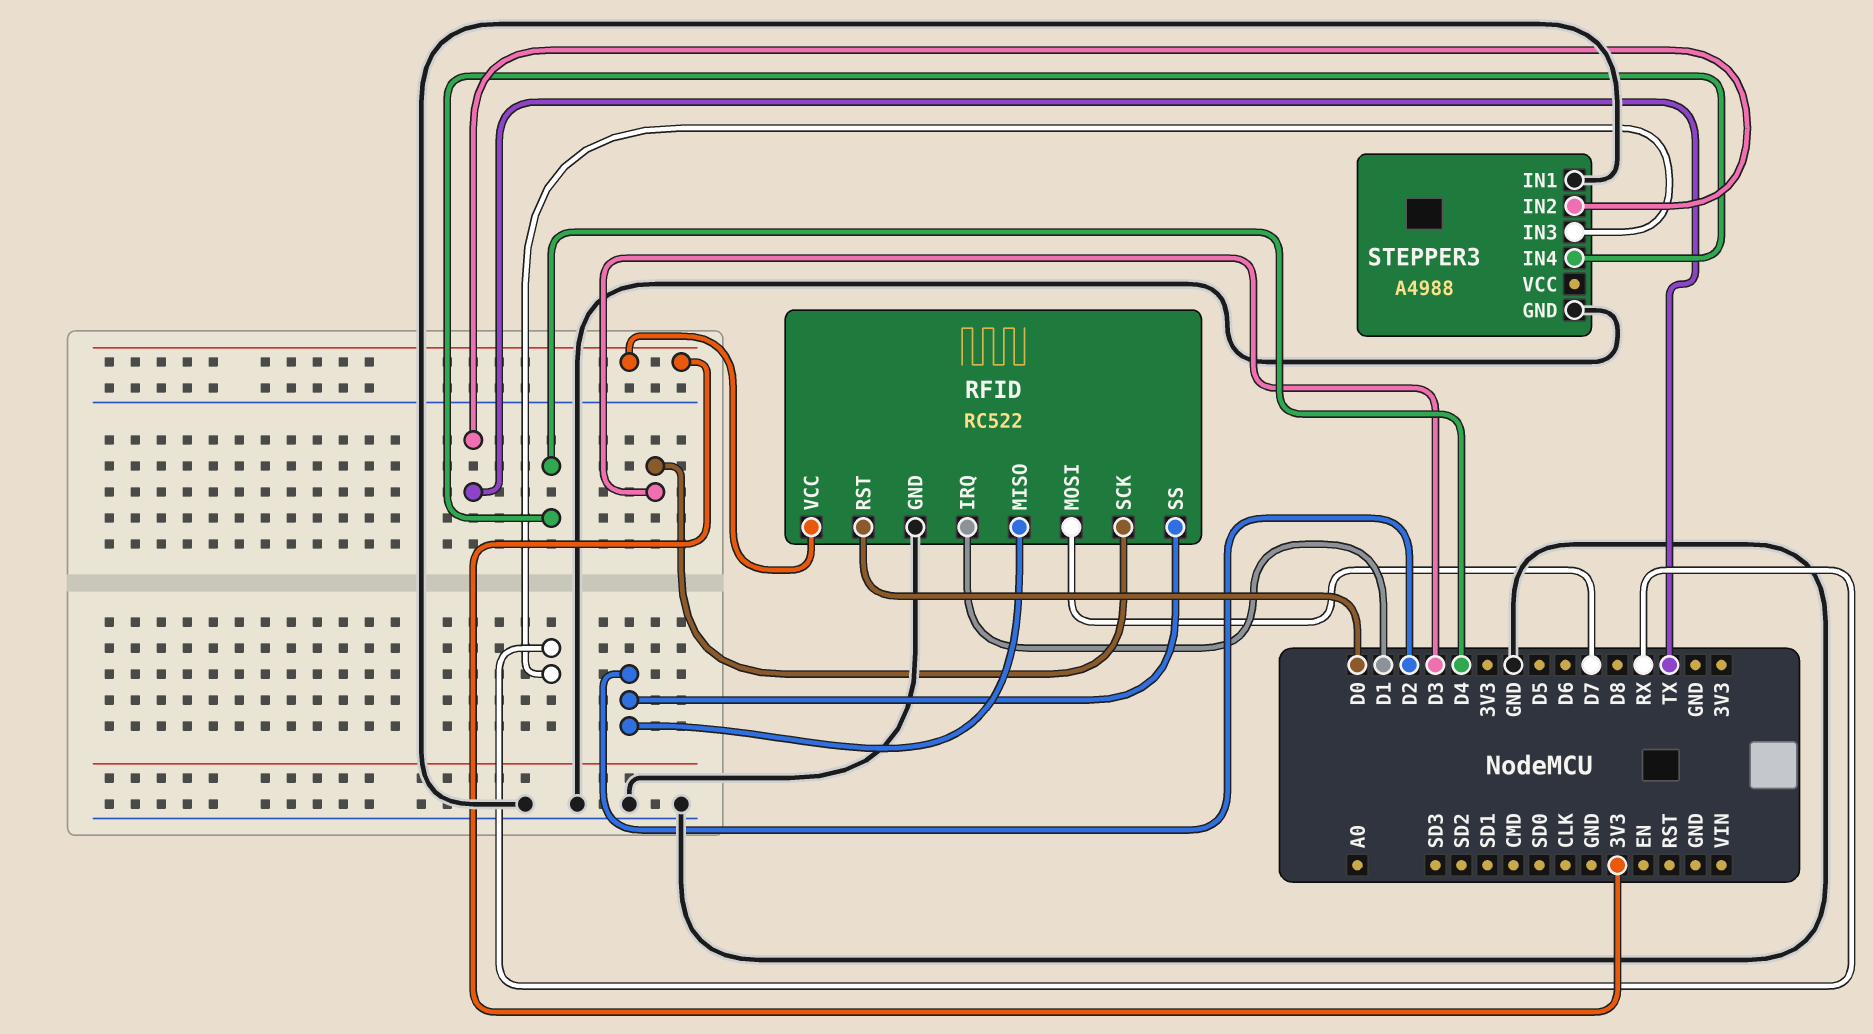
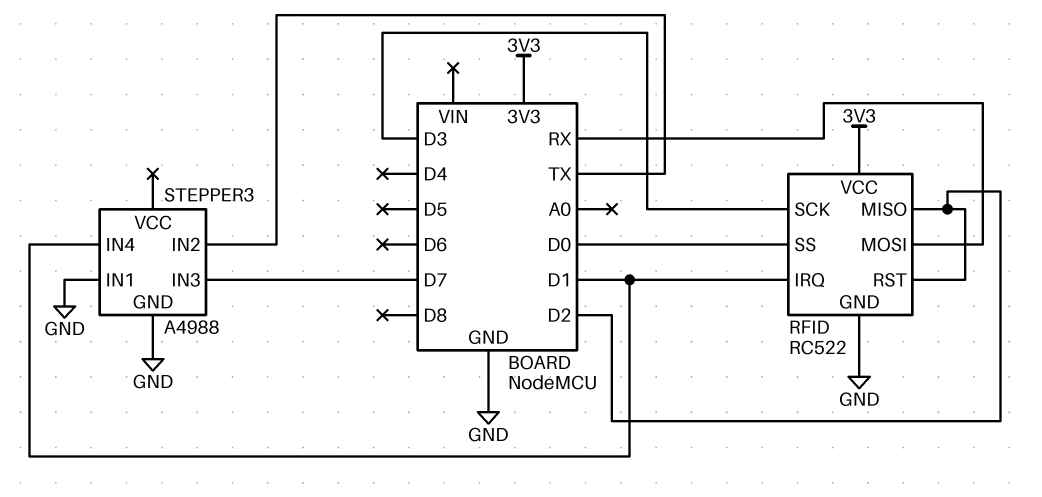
RFID pin MOSI: D7 -> RX
RFID pin RST: D0 -> D2
RFID pin SS: D2 -> D0
STEPPER3 pin IN3: RX -> D7
STEPPER3 pin IN4: D4 -> D1

